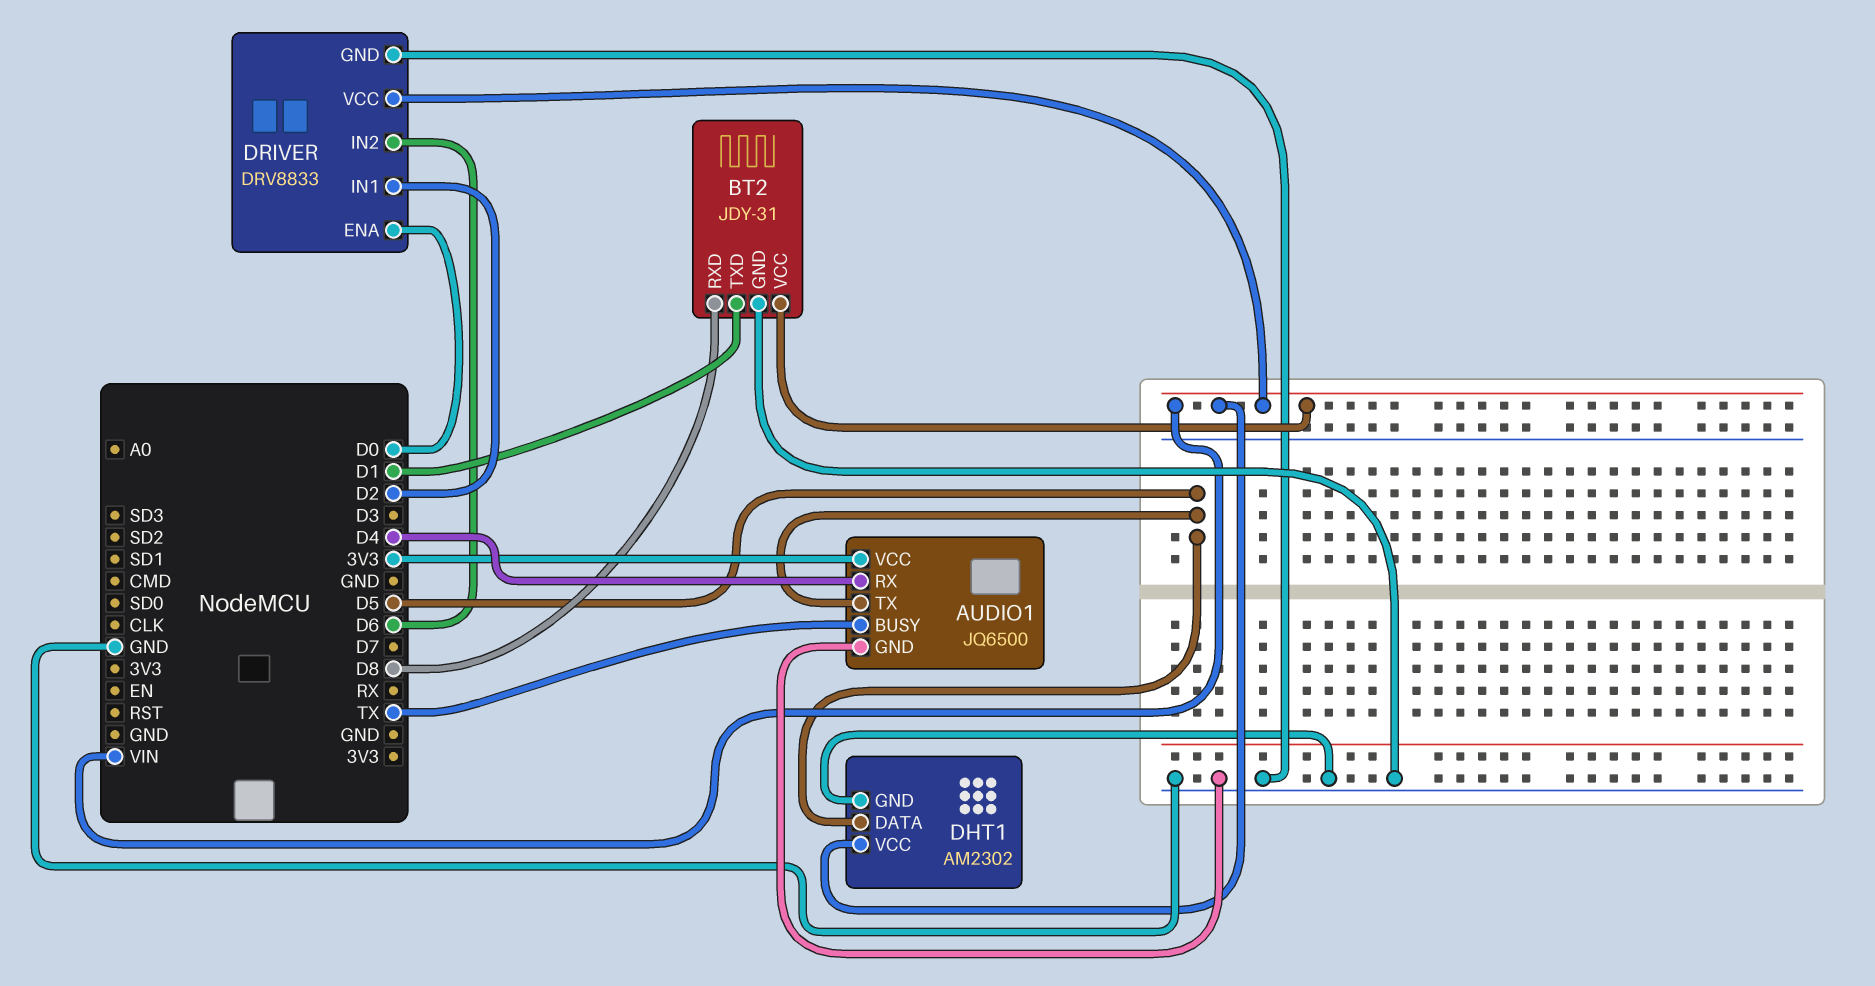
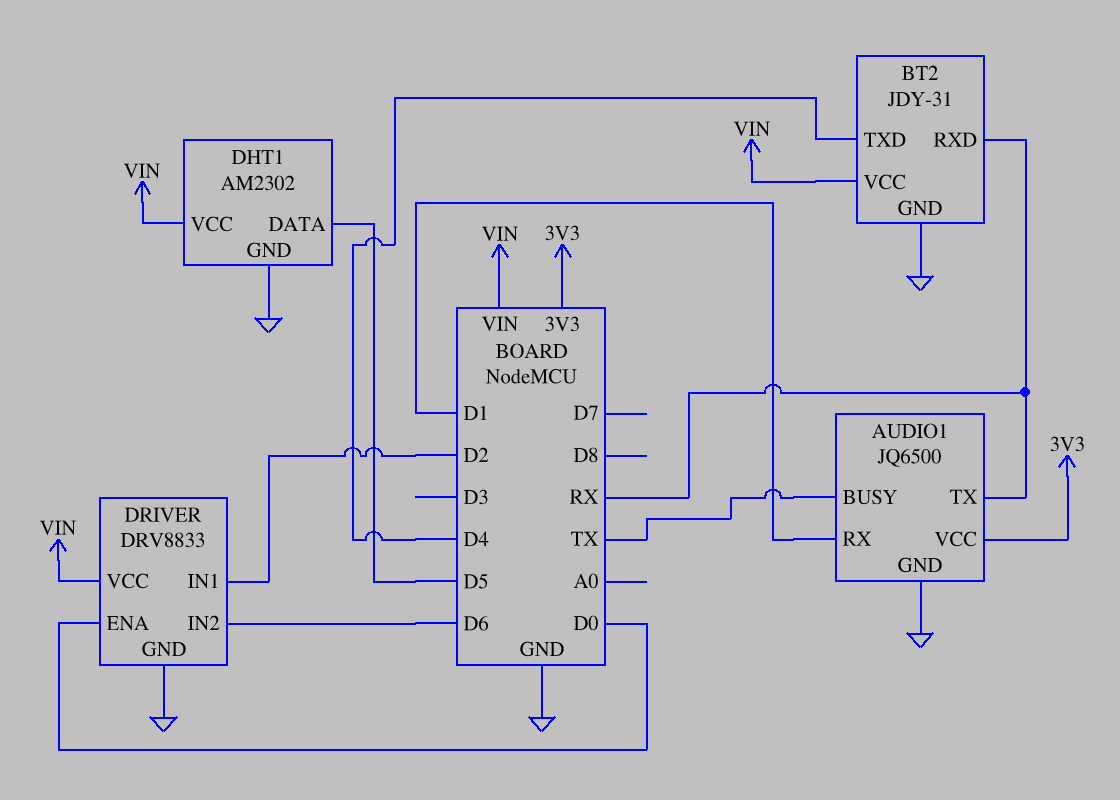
AUDIO1 pin RX: D4 -> D1
AUDIO1 pin TX: D5 -> RX
BT2 pin RXD: D8 -> RX
BT2 pin TXD: D1 -> D4

